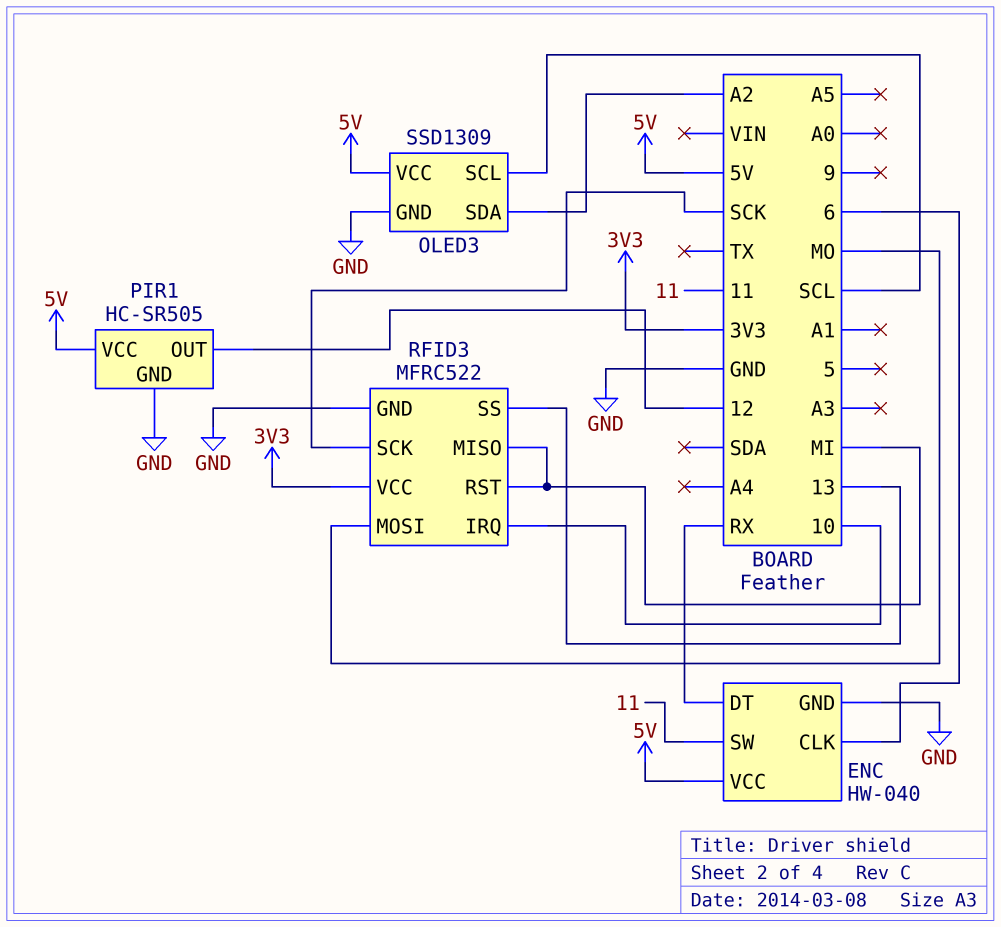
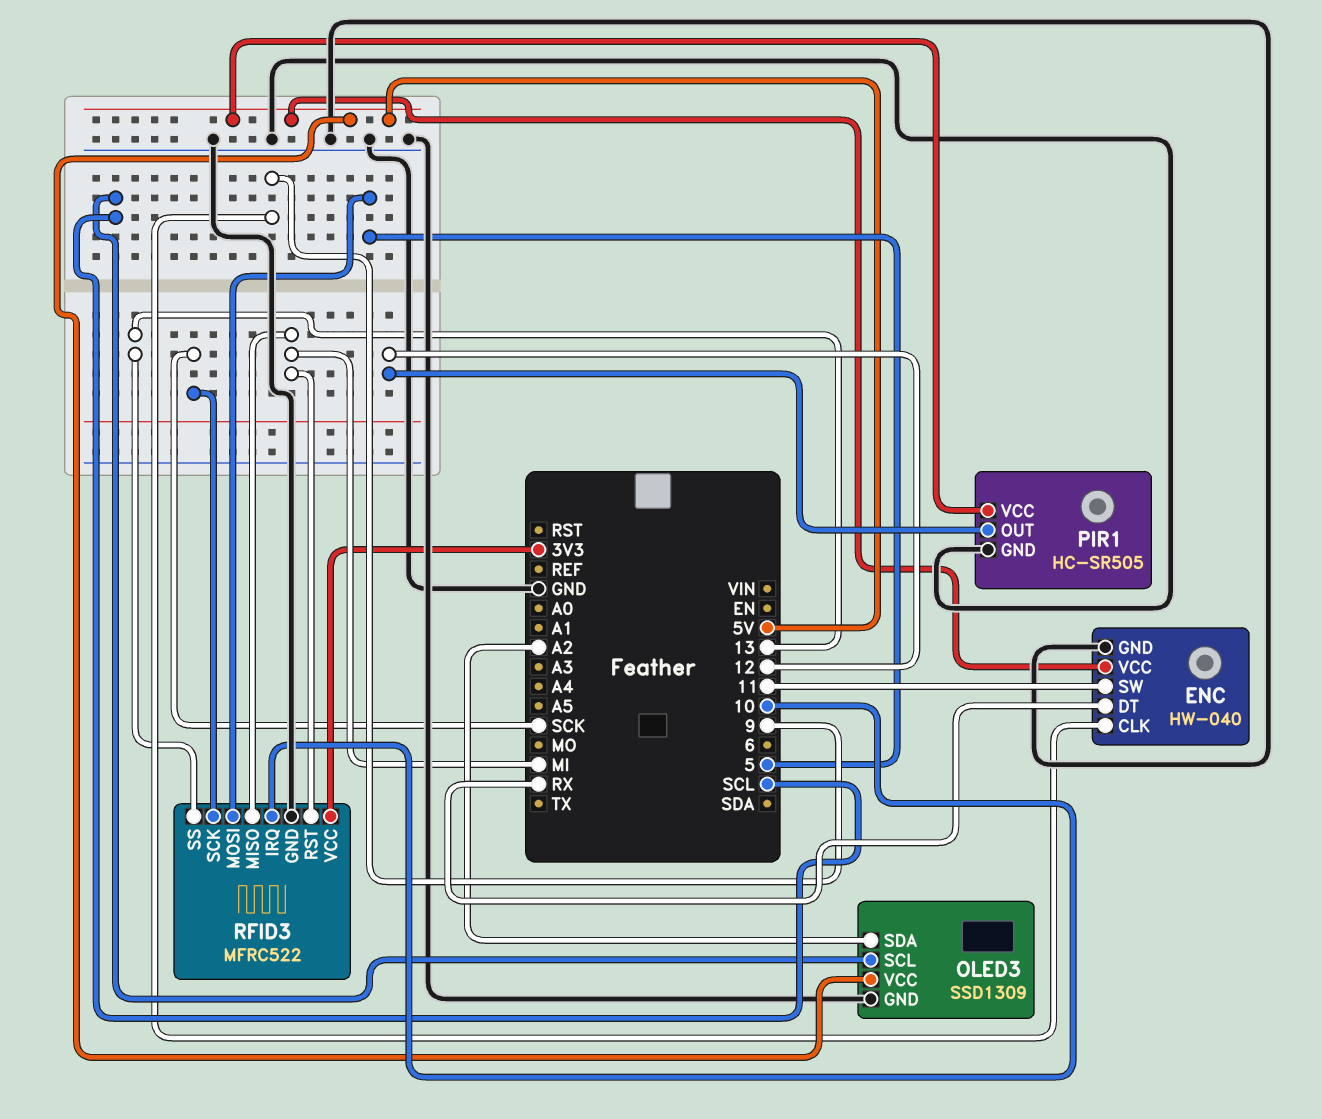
ENC pin CLK: 6 -> 9
RFID3 pin MOSI: MO -> 5

